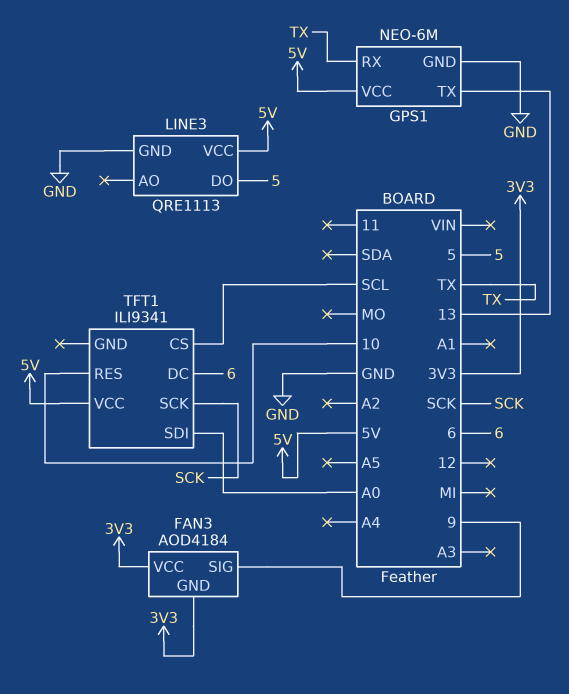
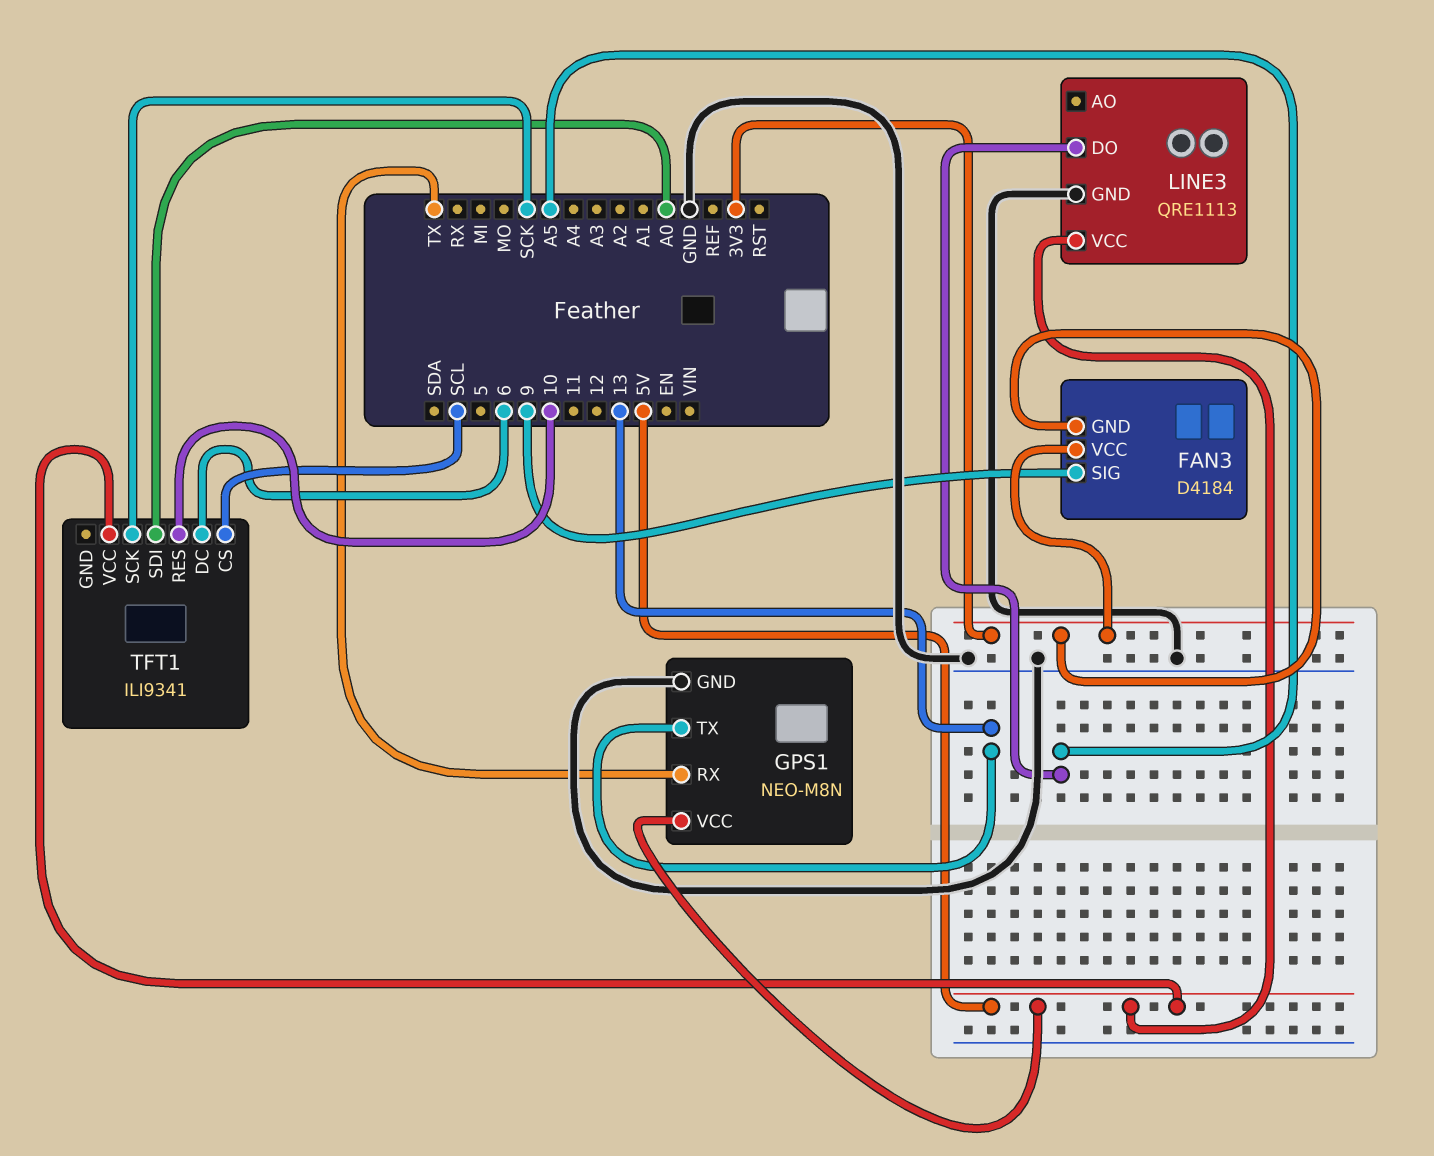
FAN3: AOD4184 -> D4184
GPS1: NEO-6M -> NEO-M8N
LINE3 pin DO: 5 -> A5

